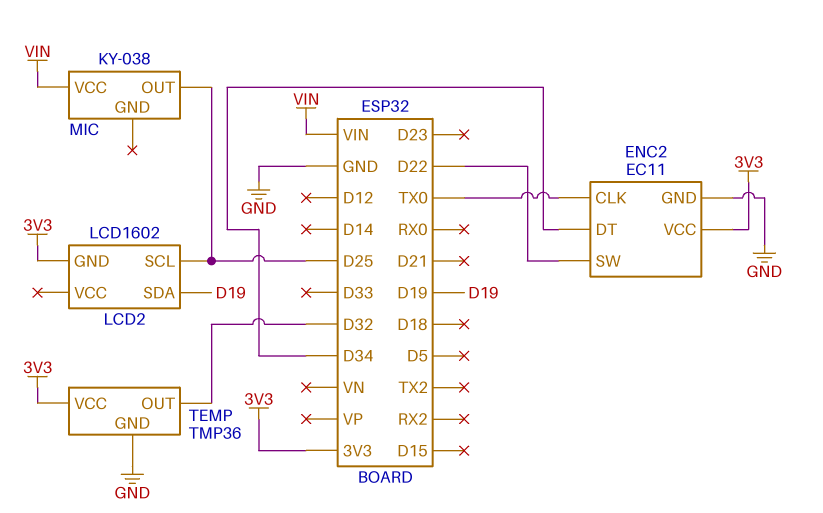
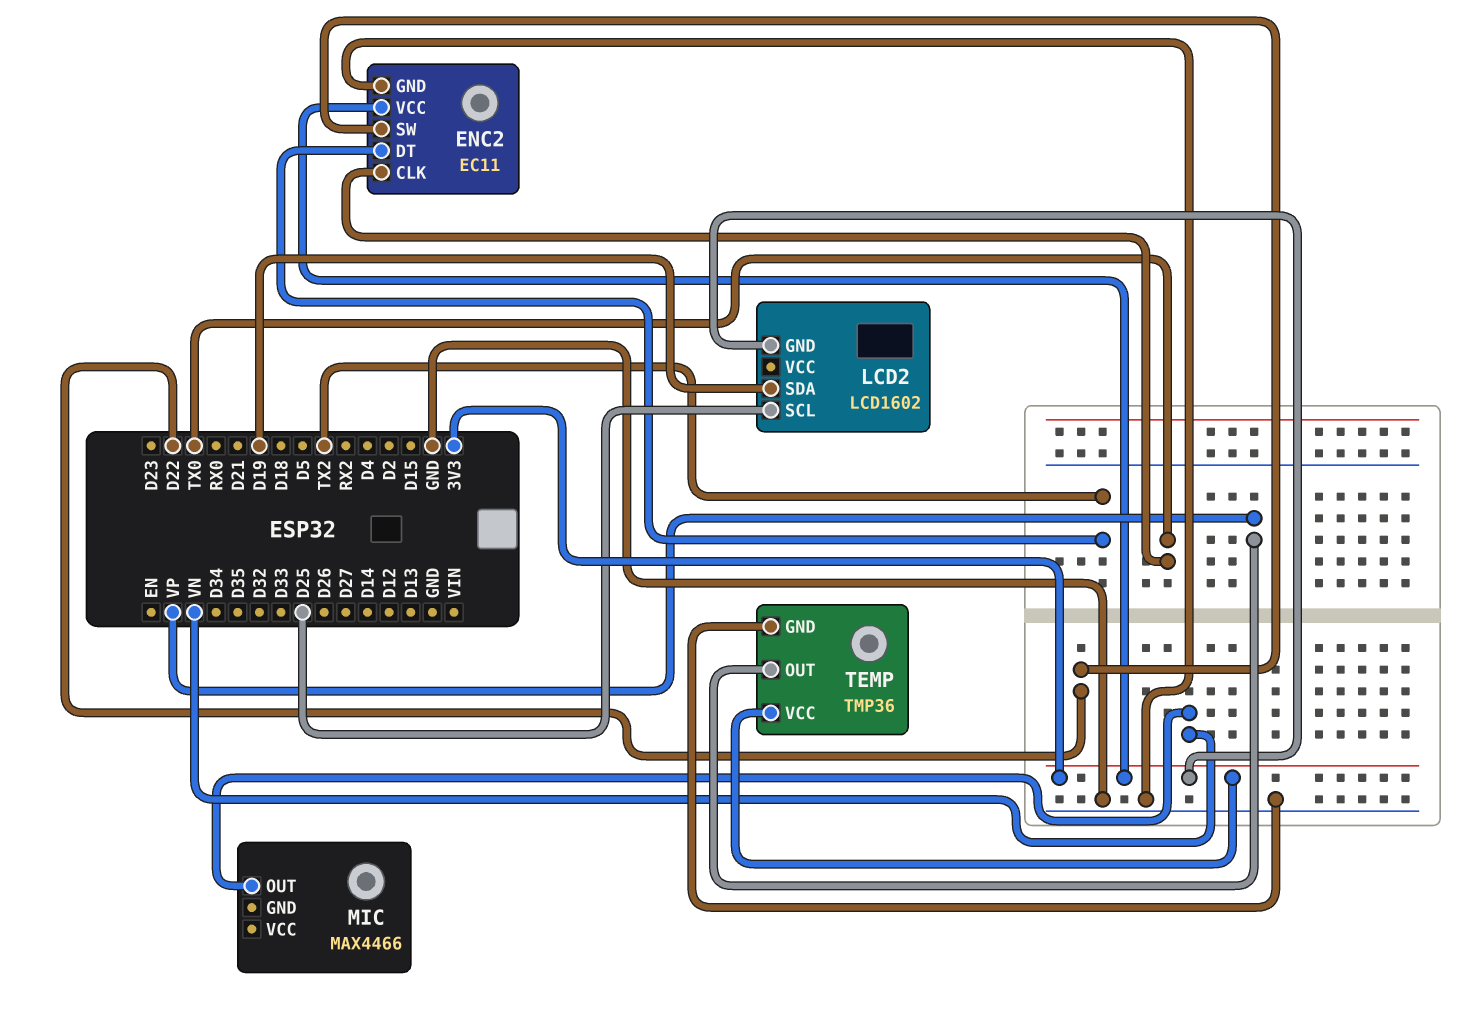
ENC2 pin DT: D34 -> TX2
MIC: KY-038 -> MAX4466
MIC pin OUT: D25 -> VN
MIC pin VCC: VIN -> none
TEMP pin OUT: D32 -> VP

